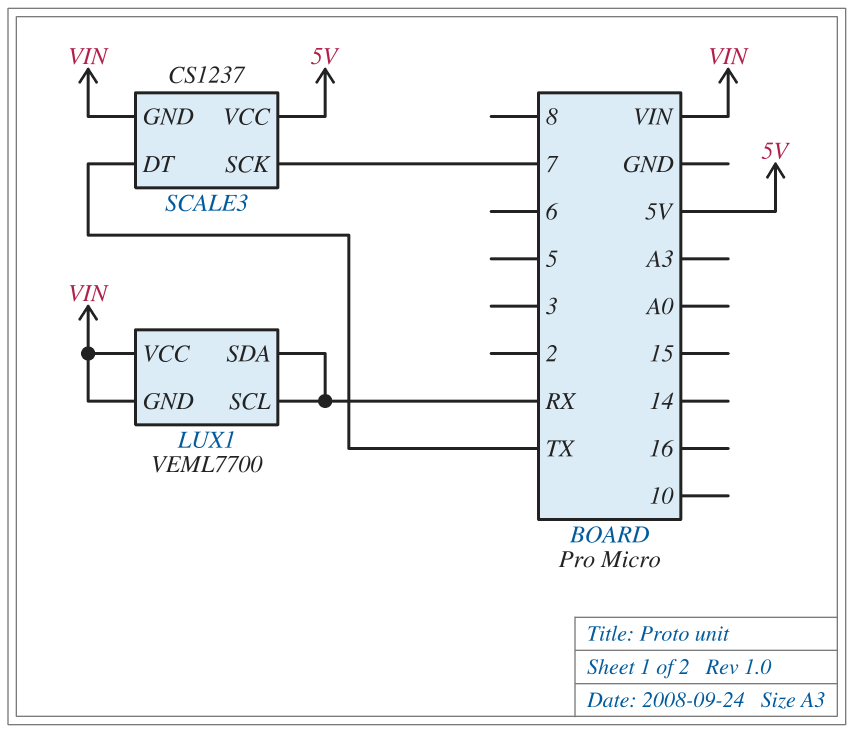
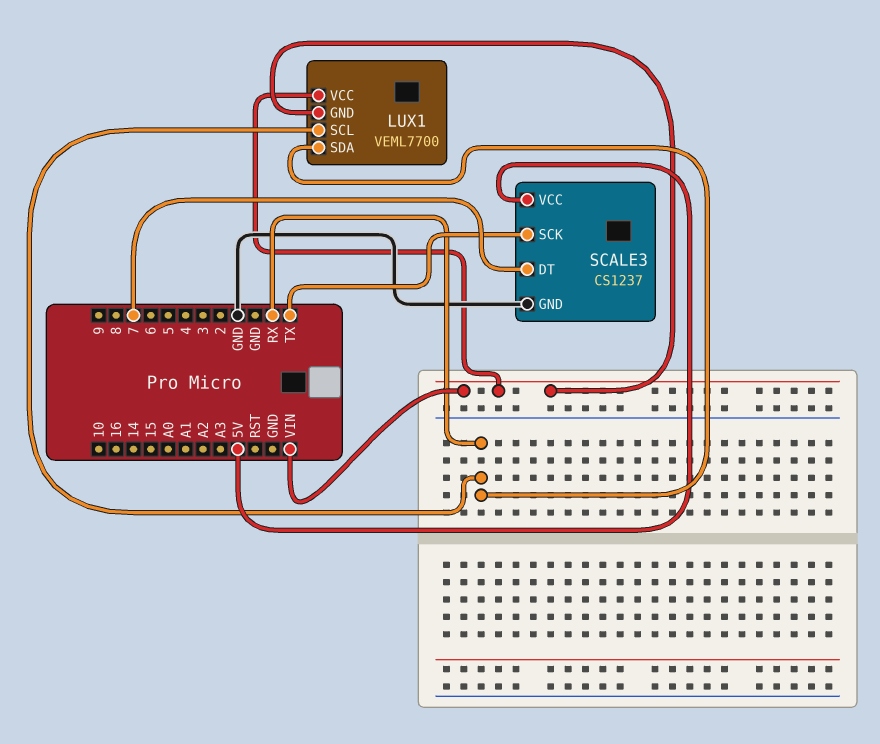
SCALE3 pin DT: TX -> 7
SCALE3 pin GND: VIN -> GND
SCALE3 pin SCK: 7 -> TX

